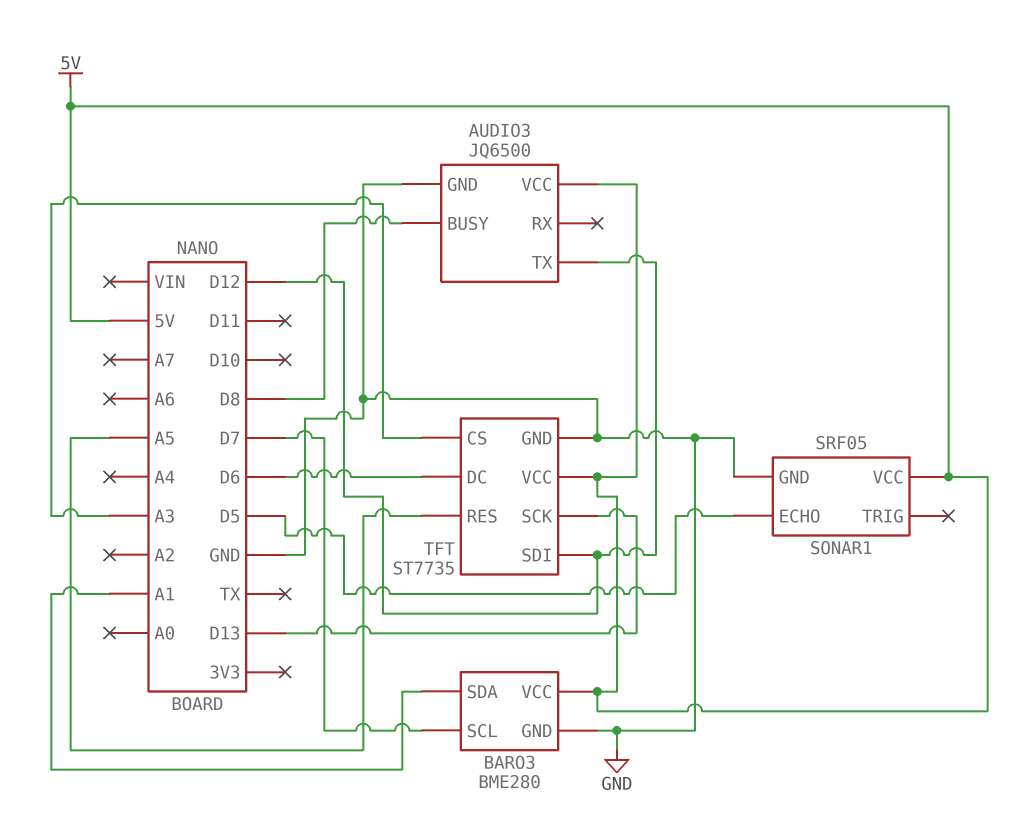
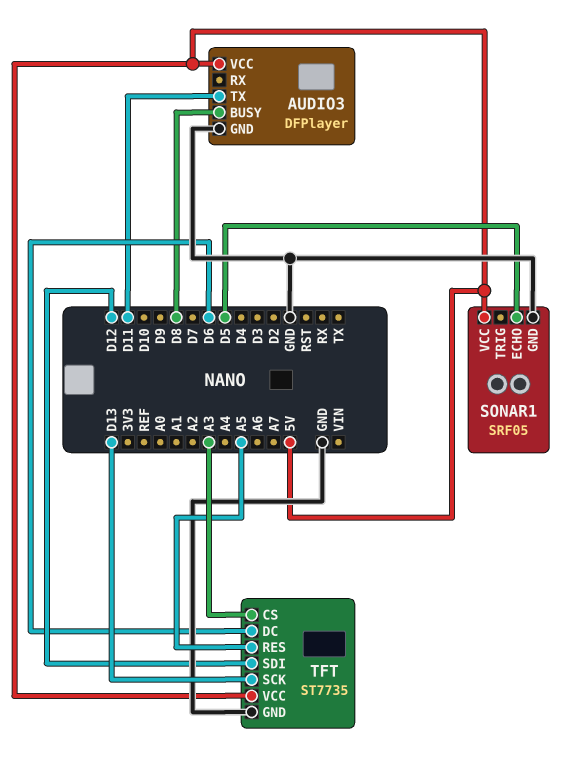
AUDIO3: JQ6500 -> DFPlayer
AUDIO3 pin TX: D12 -> D11
BARO3: BME280 -> none
BARO3 pin GND: GND -> none
BARO3 pin SCL: D7 -> none
BARO3 pin SDA: A1 -> none
BARO3 pin VCC: 5V -> none

